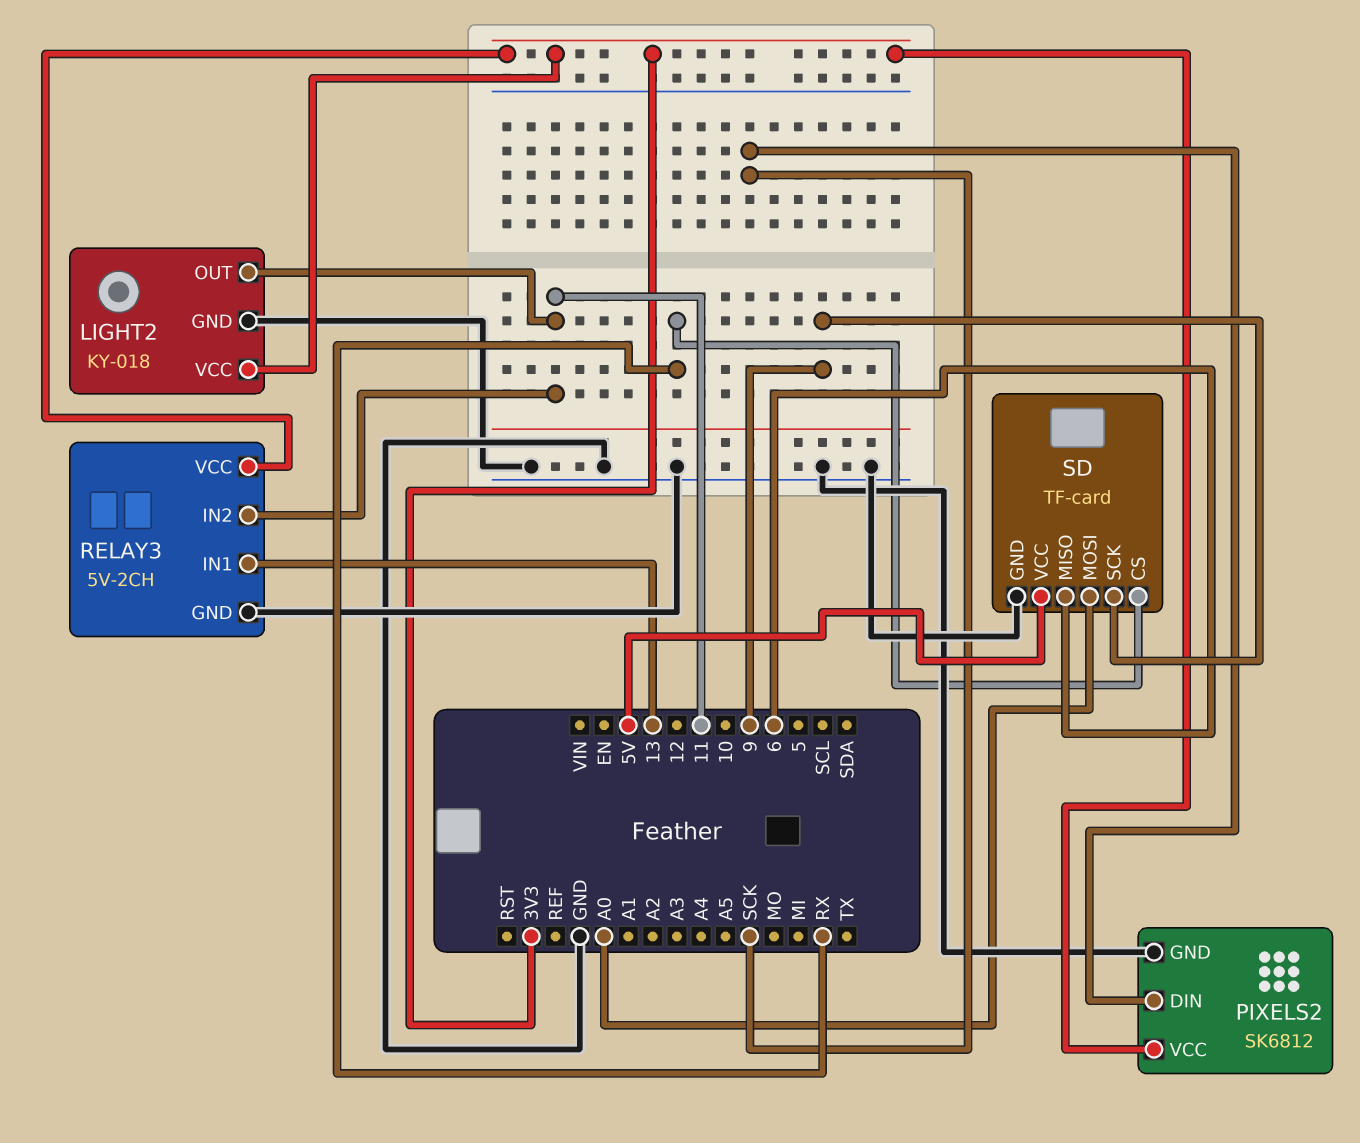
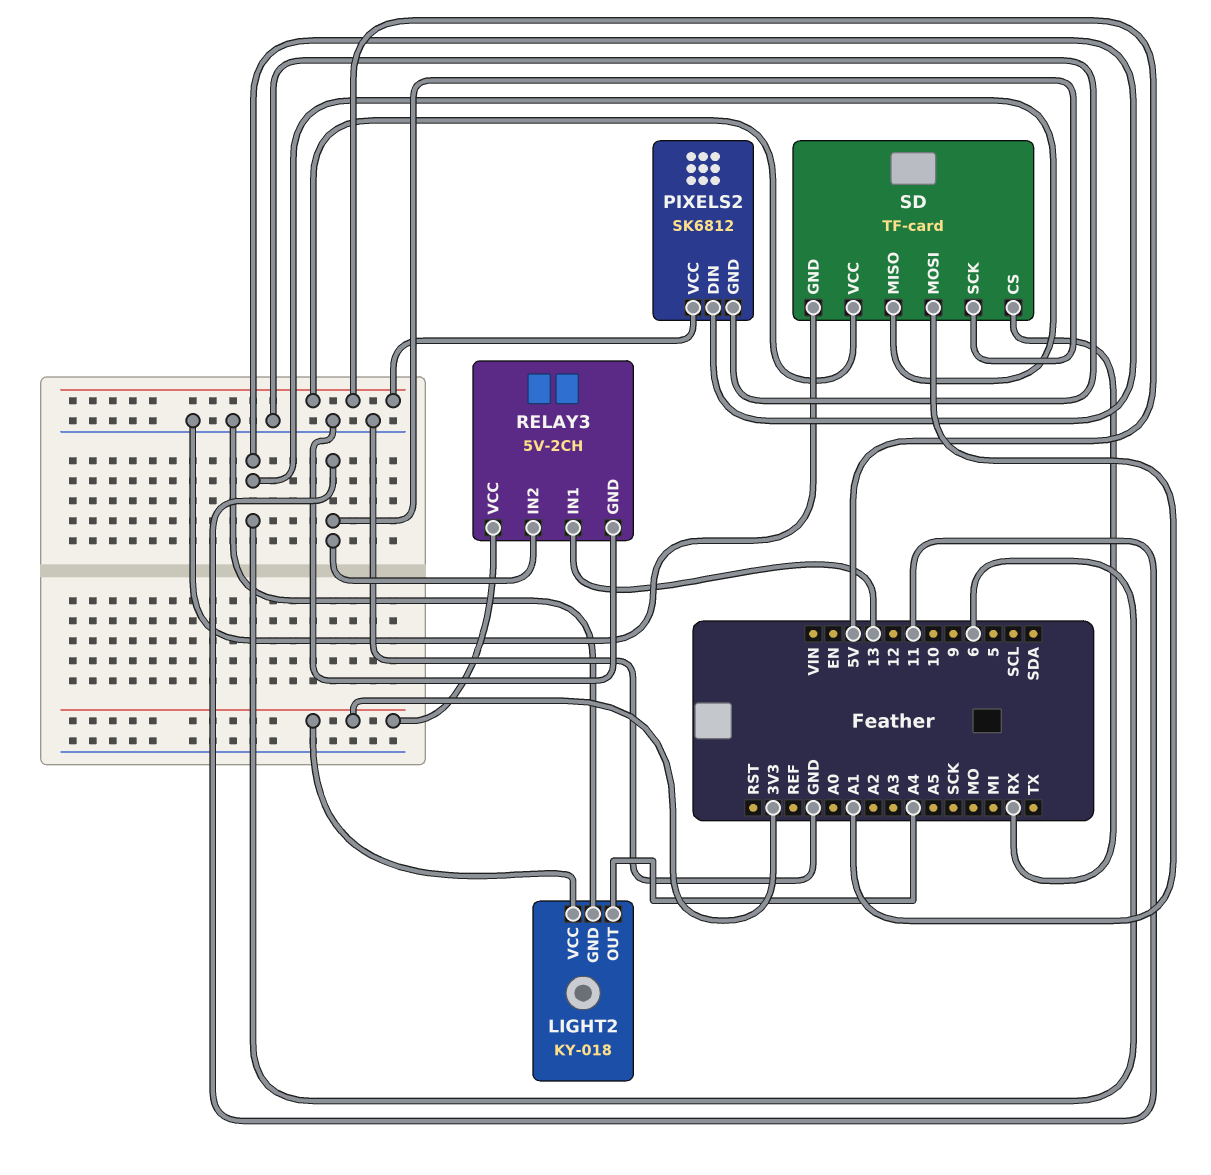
LIGHT2 pin OUT: 11 -> A4
PIXELS2 pin DIN: SCK -> 6
PIXELS2 pin VCC: 3V3 -> 5V
SD pin MOSI: A0 -> A1
SD pin SCK: 9 -> 11

